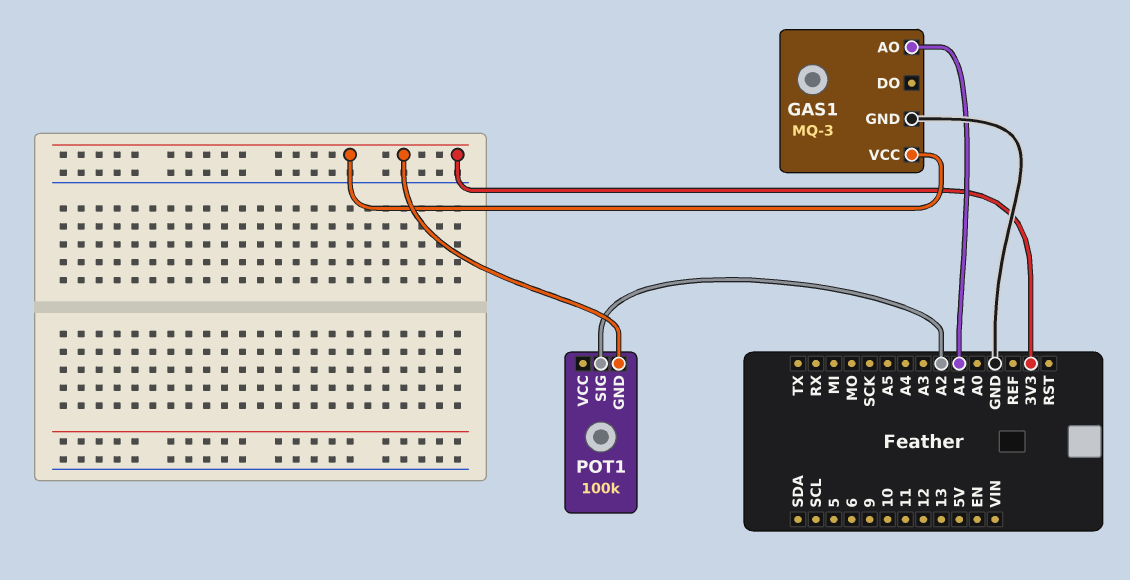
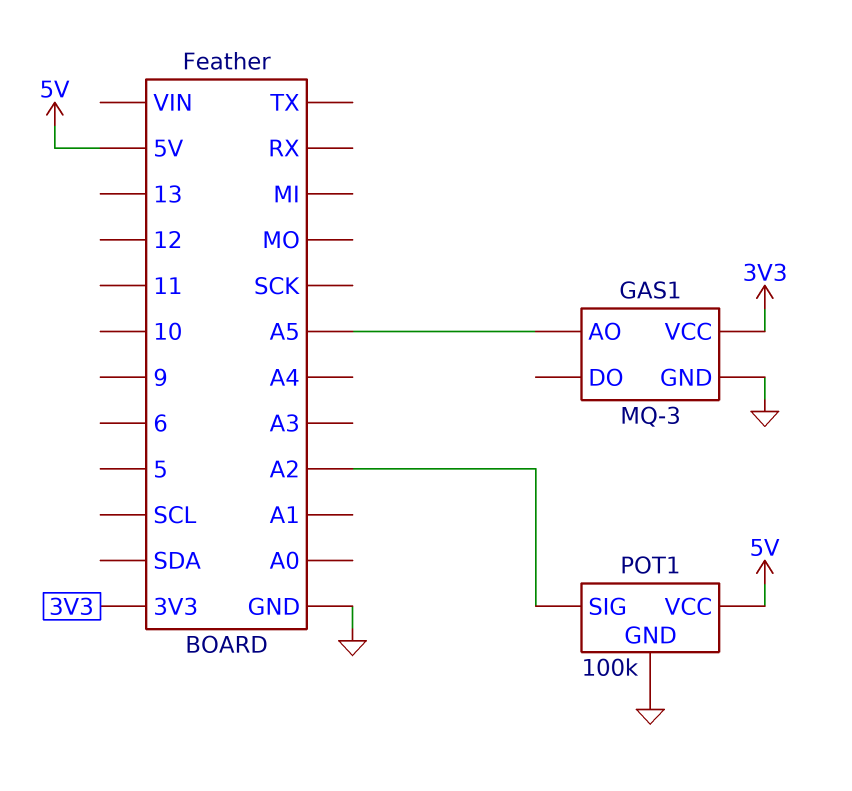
GAS1 pin AO: A1 -> A5
POT1 pin GND: 3V3 -> GND
POT1 pin VCC: none -> 5V

